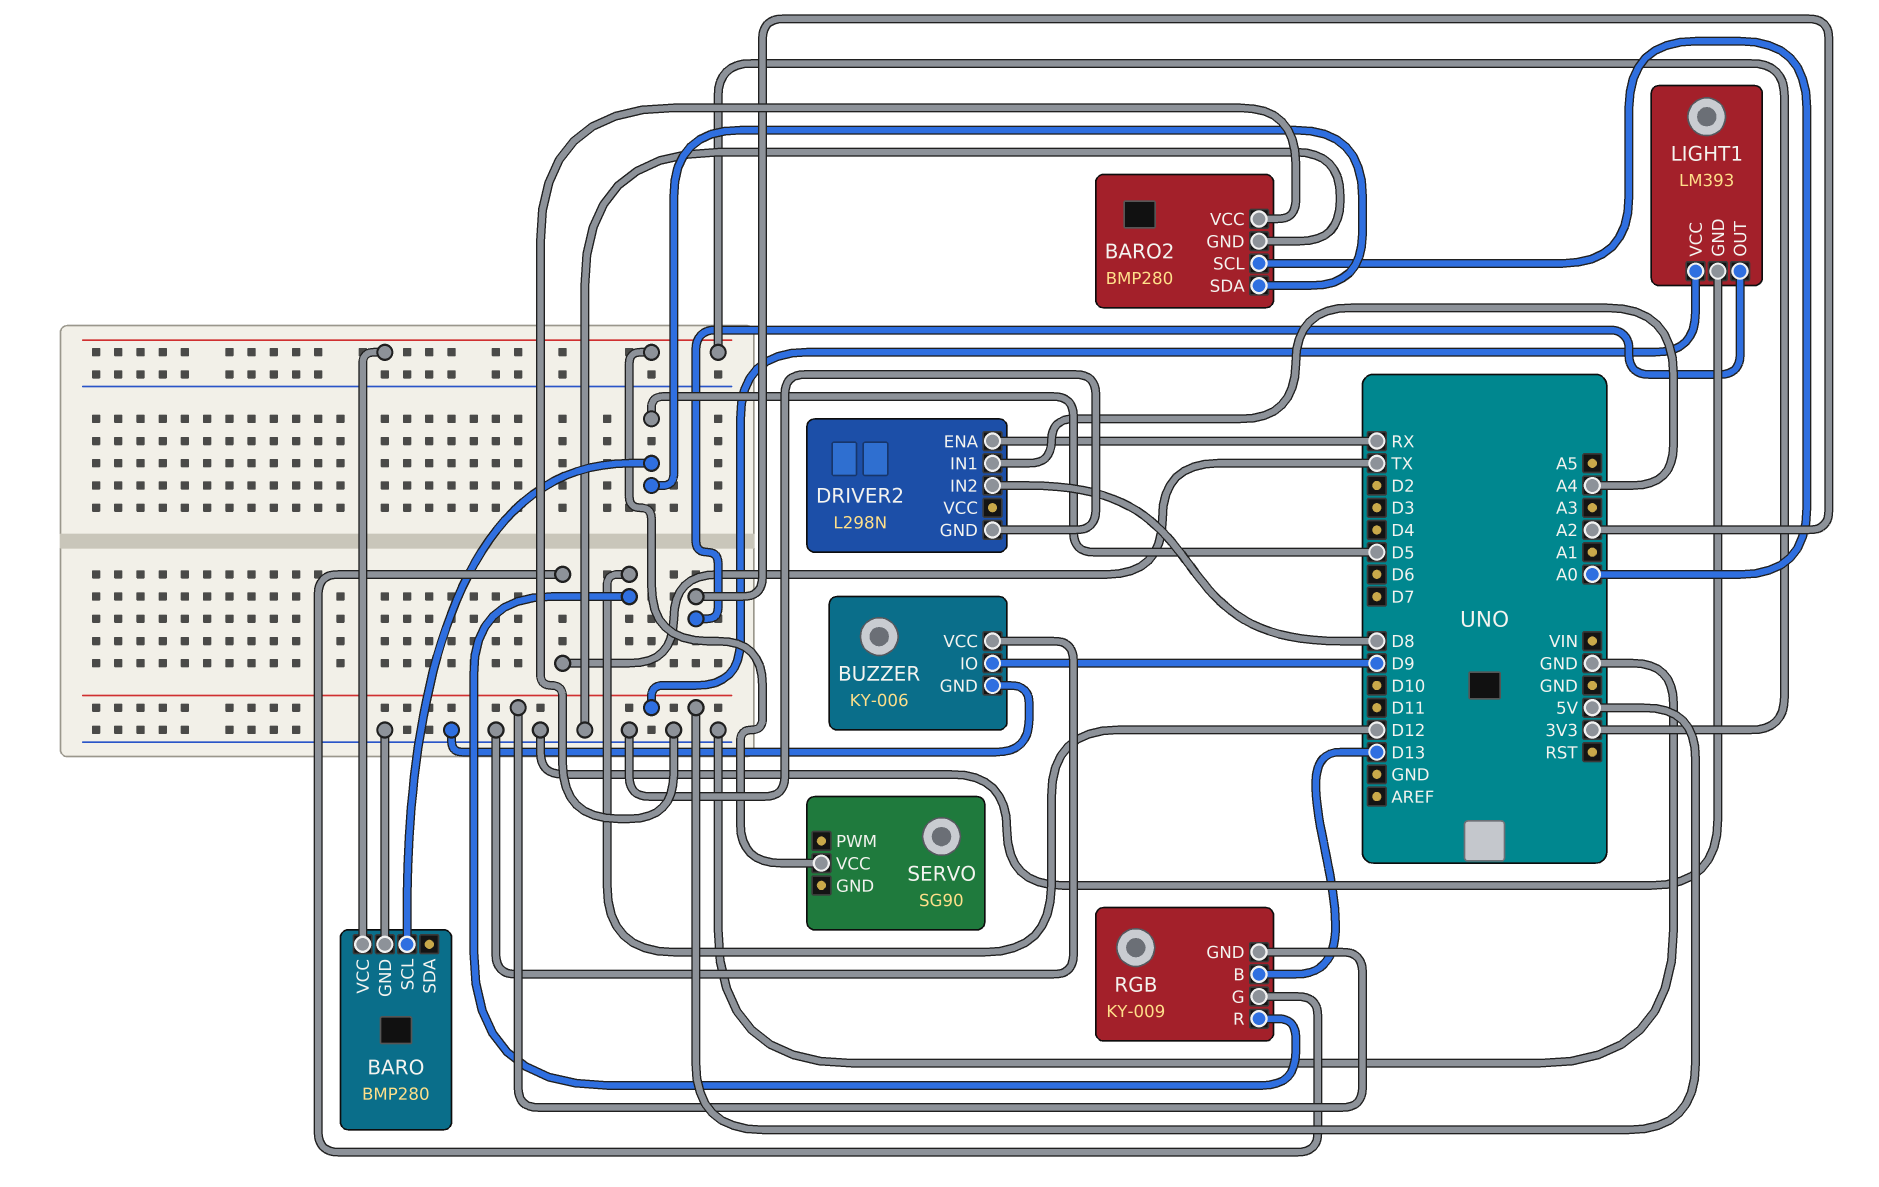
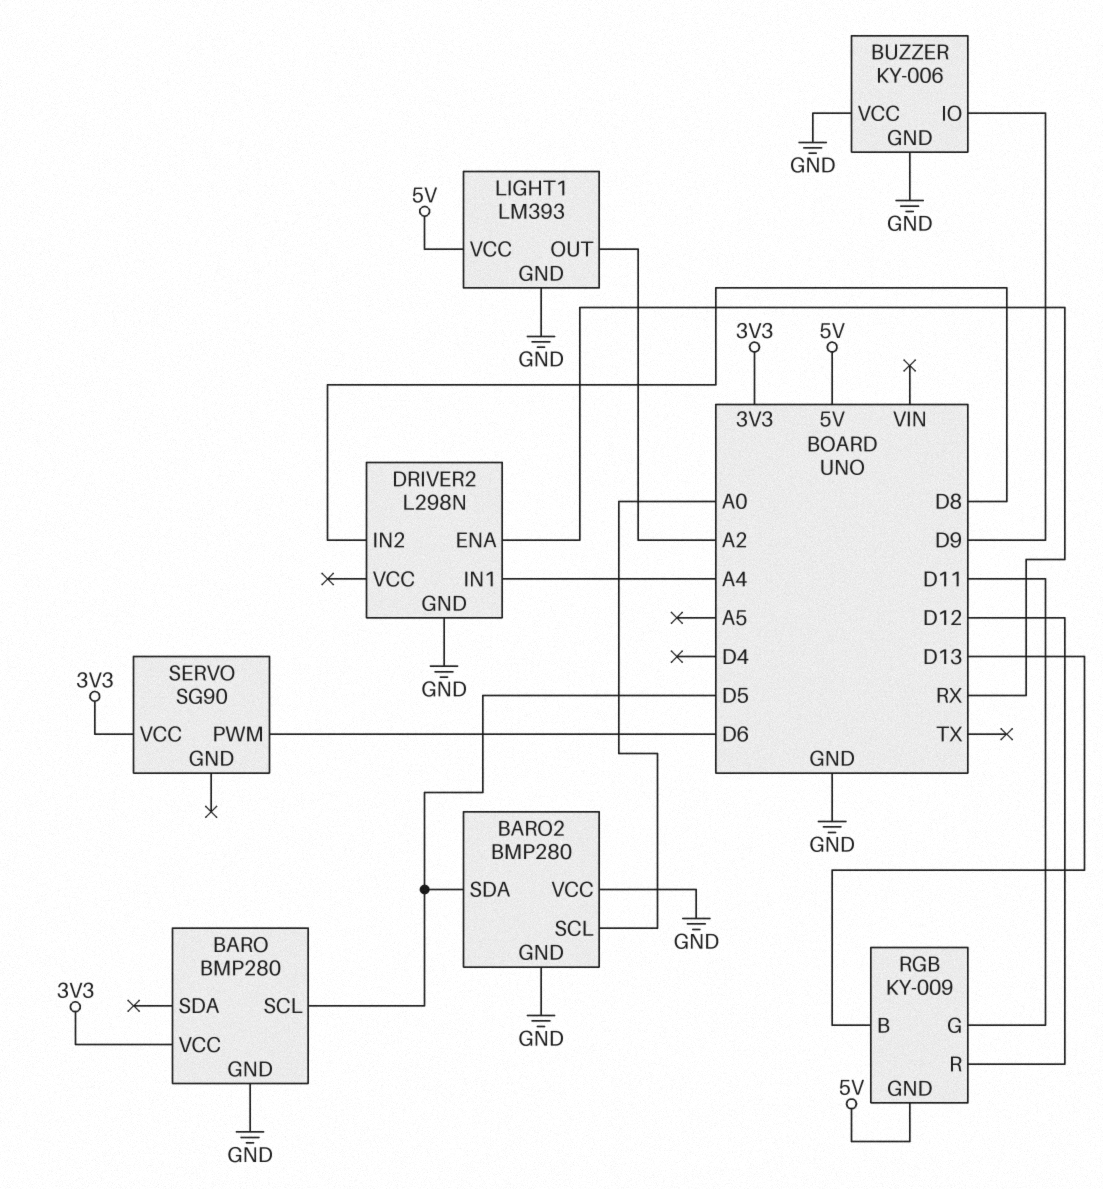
RGB pin G: TX -> D11
SERVO pin PWM: none -> D6

